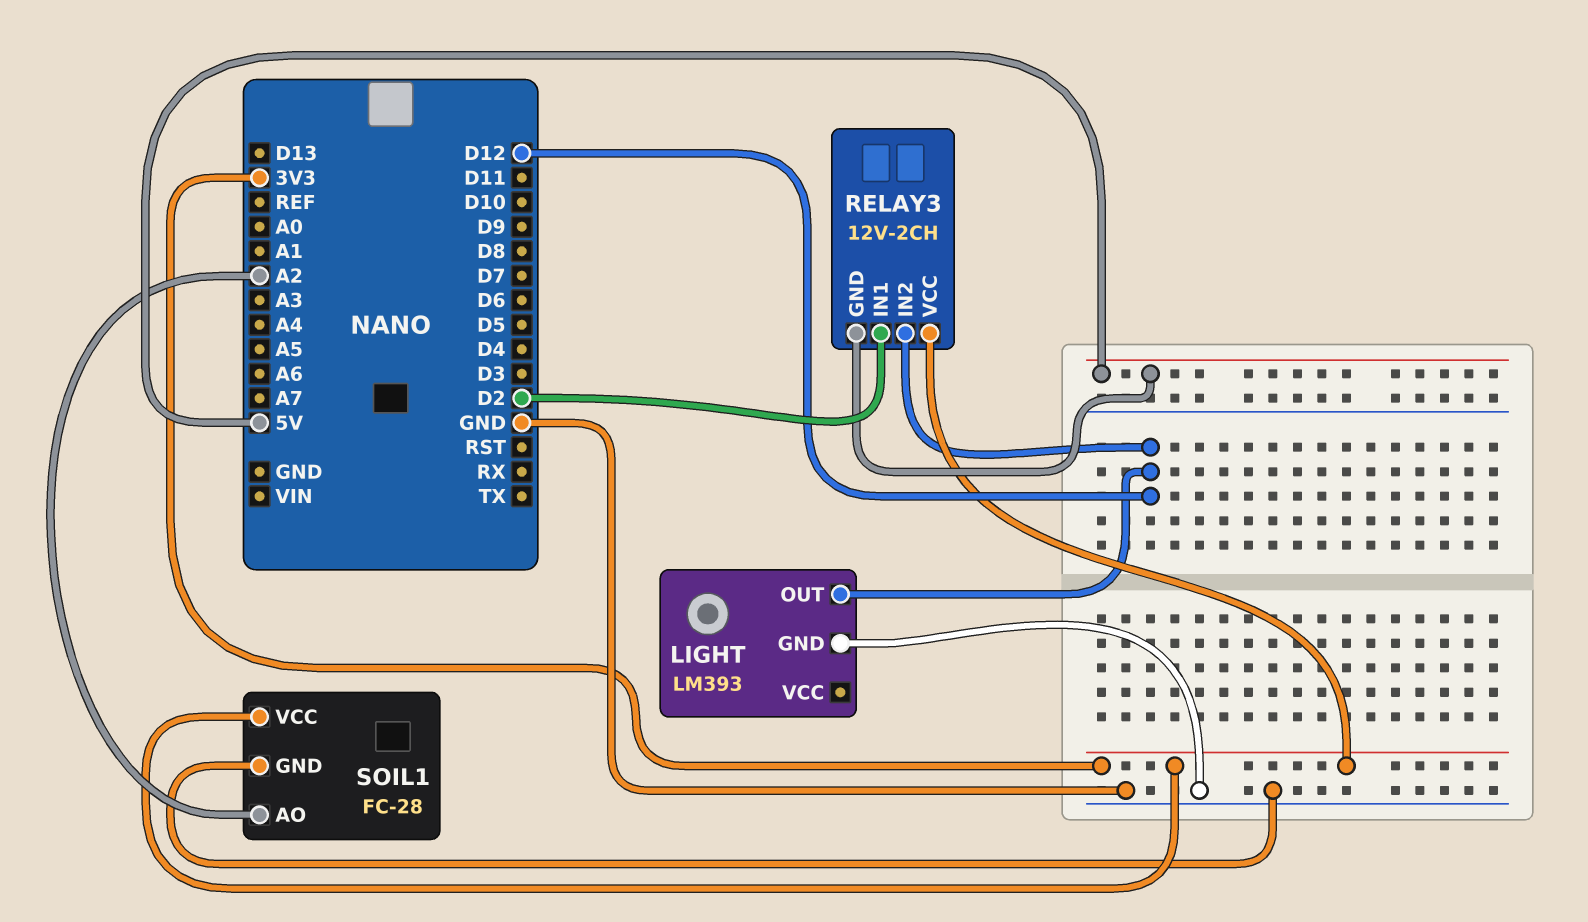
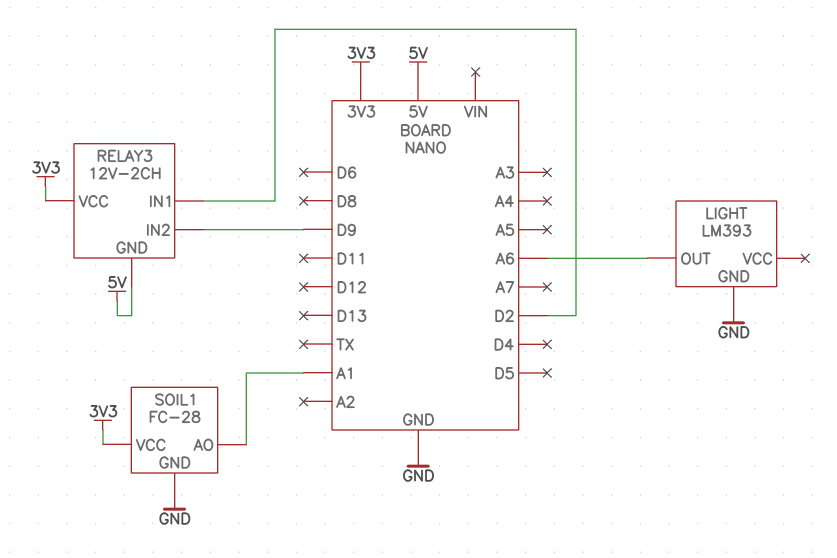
LIGHT pin OUT: D12 -> A6
RELAY3 pin IN2: D12 -> D9
SOIL1 pin AO: A2 -> A1

